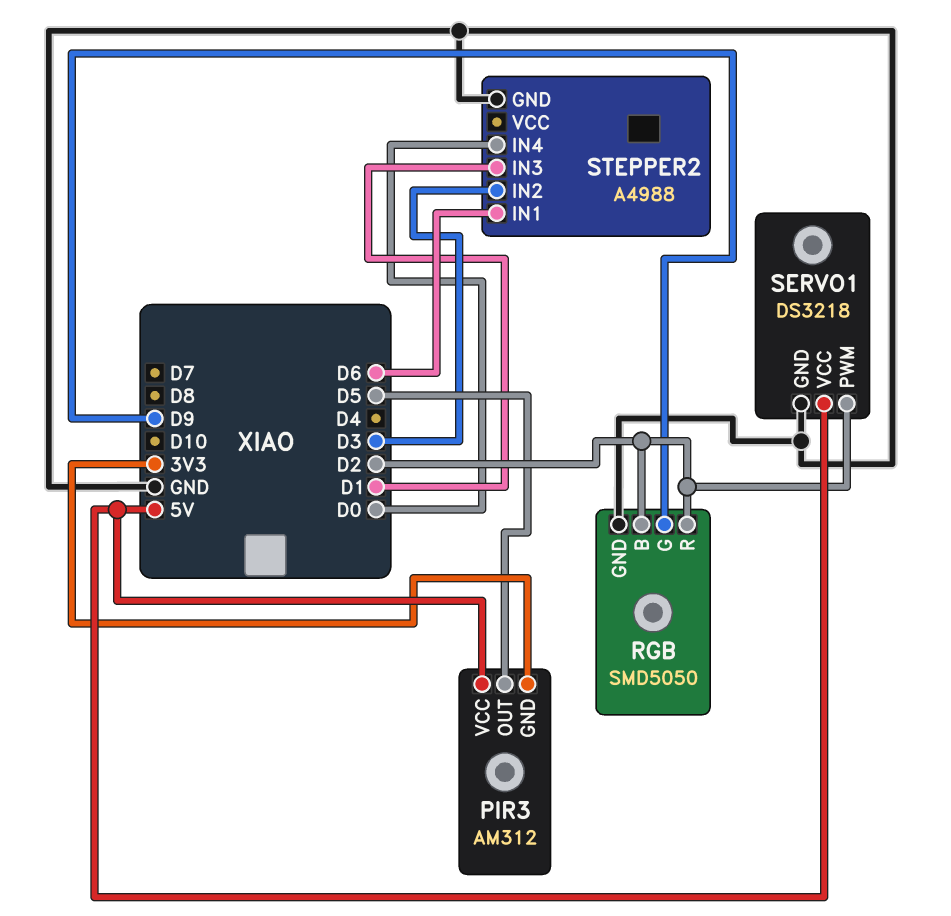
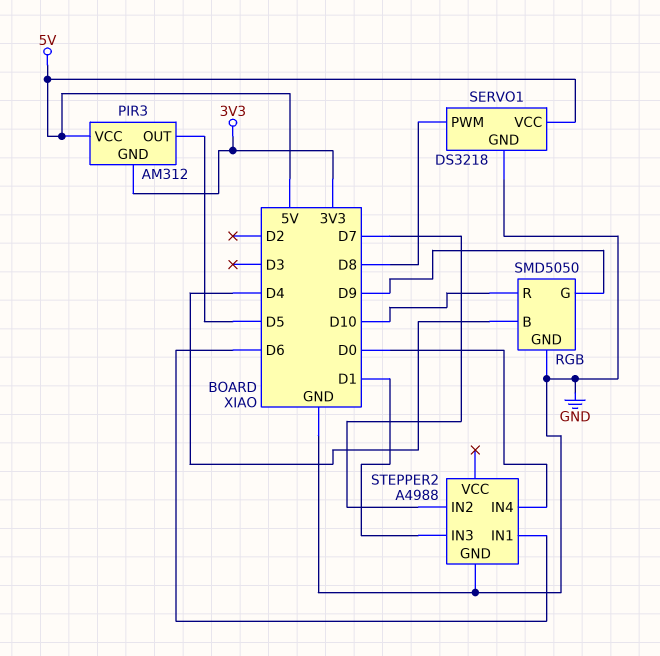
RGB pin B: D2 -> D4
RGB pin R: D2 -> D10
SERVO1 pin PWM: D2 -> D8
STEPPER2 pin IN2: D3 -> D7

